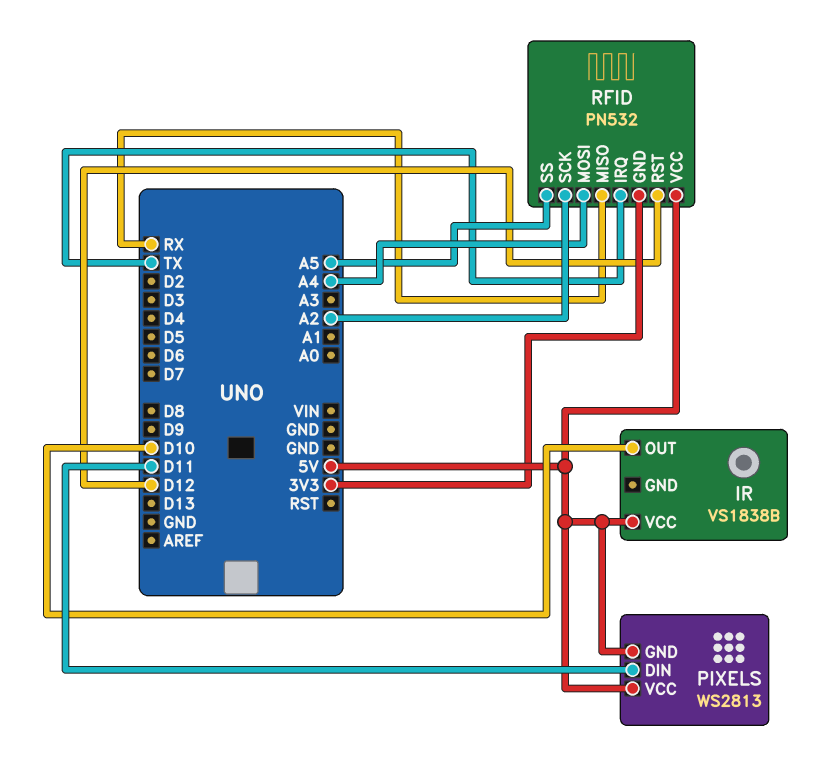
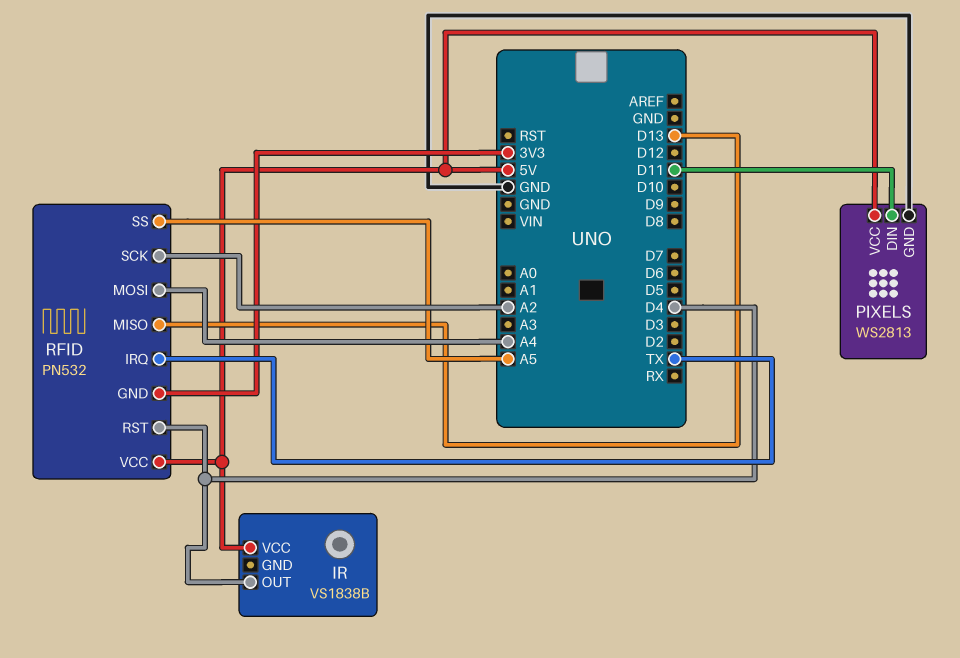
IR pin OUT: D10 -> D4
PIXELS pin GND: 5V -> GND
RFID pin MISO: RX -> D13
RFID pin RST: D12 -> D4

